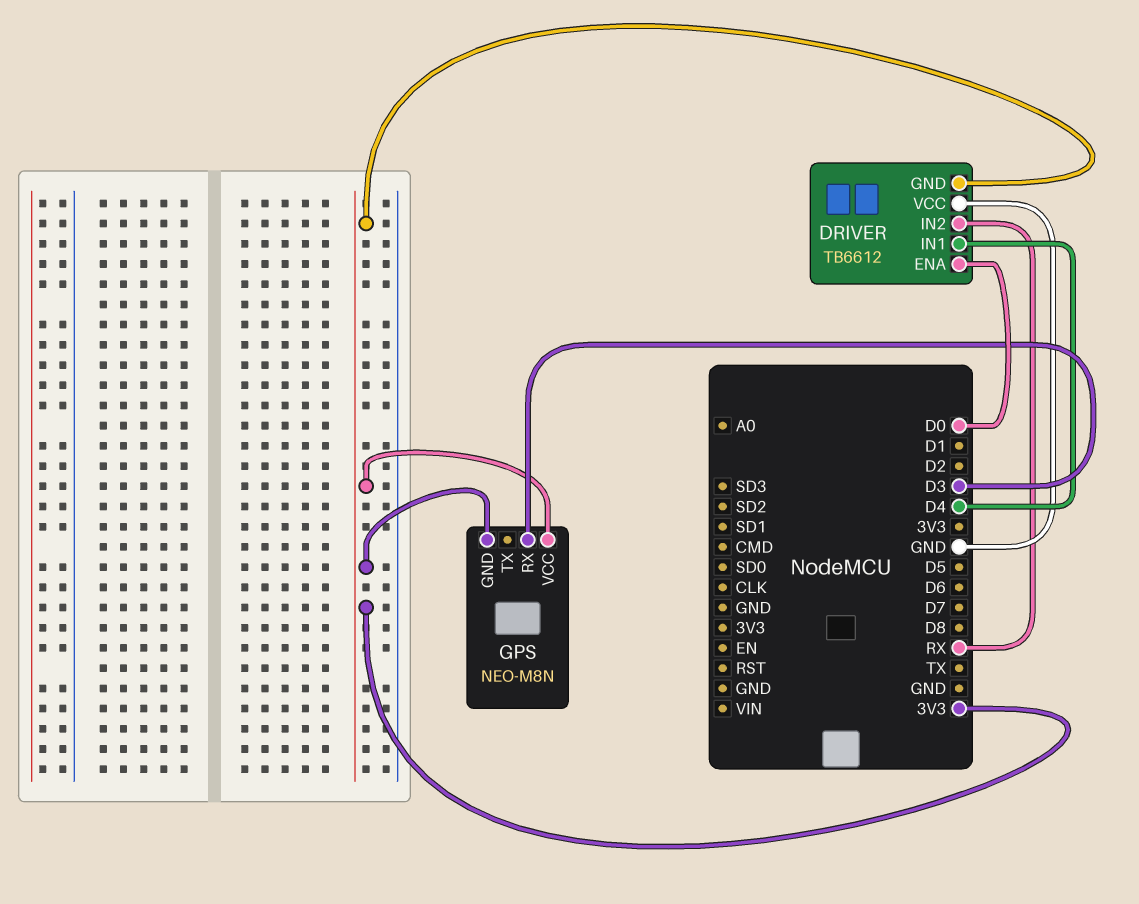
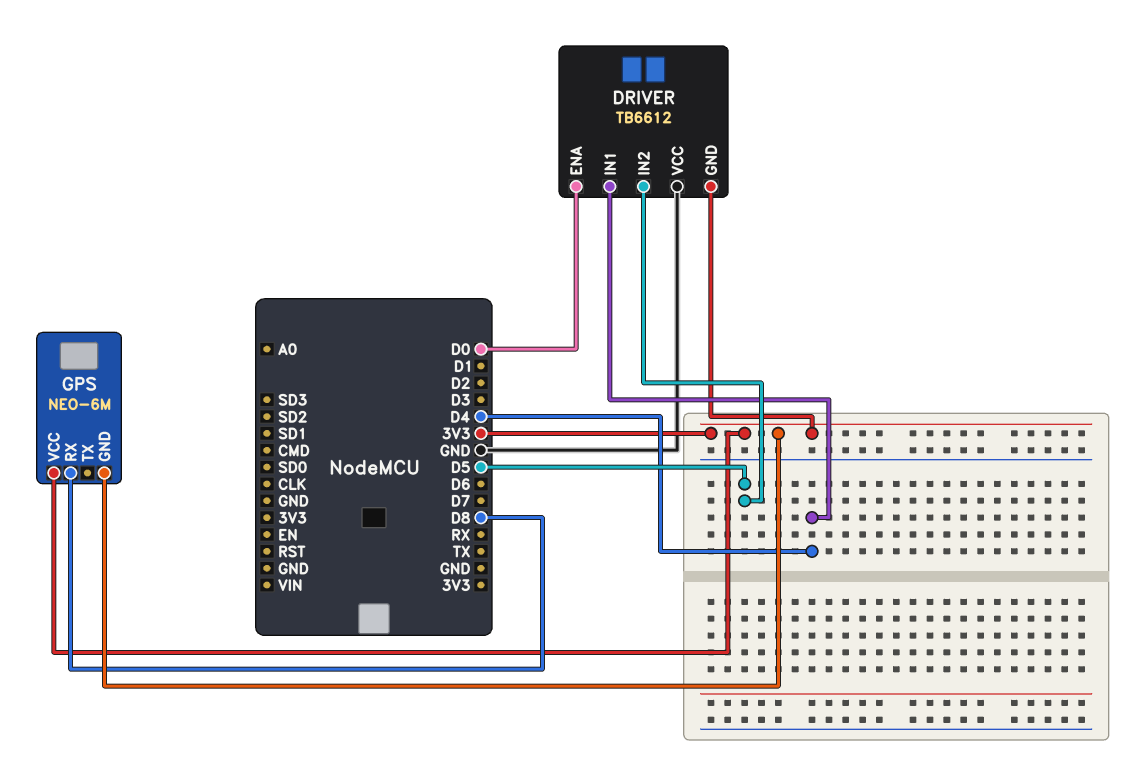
DRIVER pin IN2: RX -> D5
GPS: NEO-M8N -> NEO-6M
GPS pin RX: D3 -> D8

